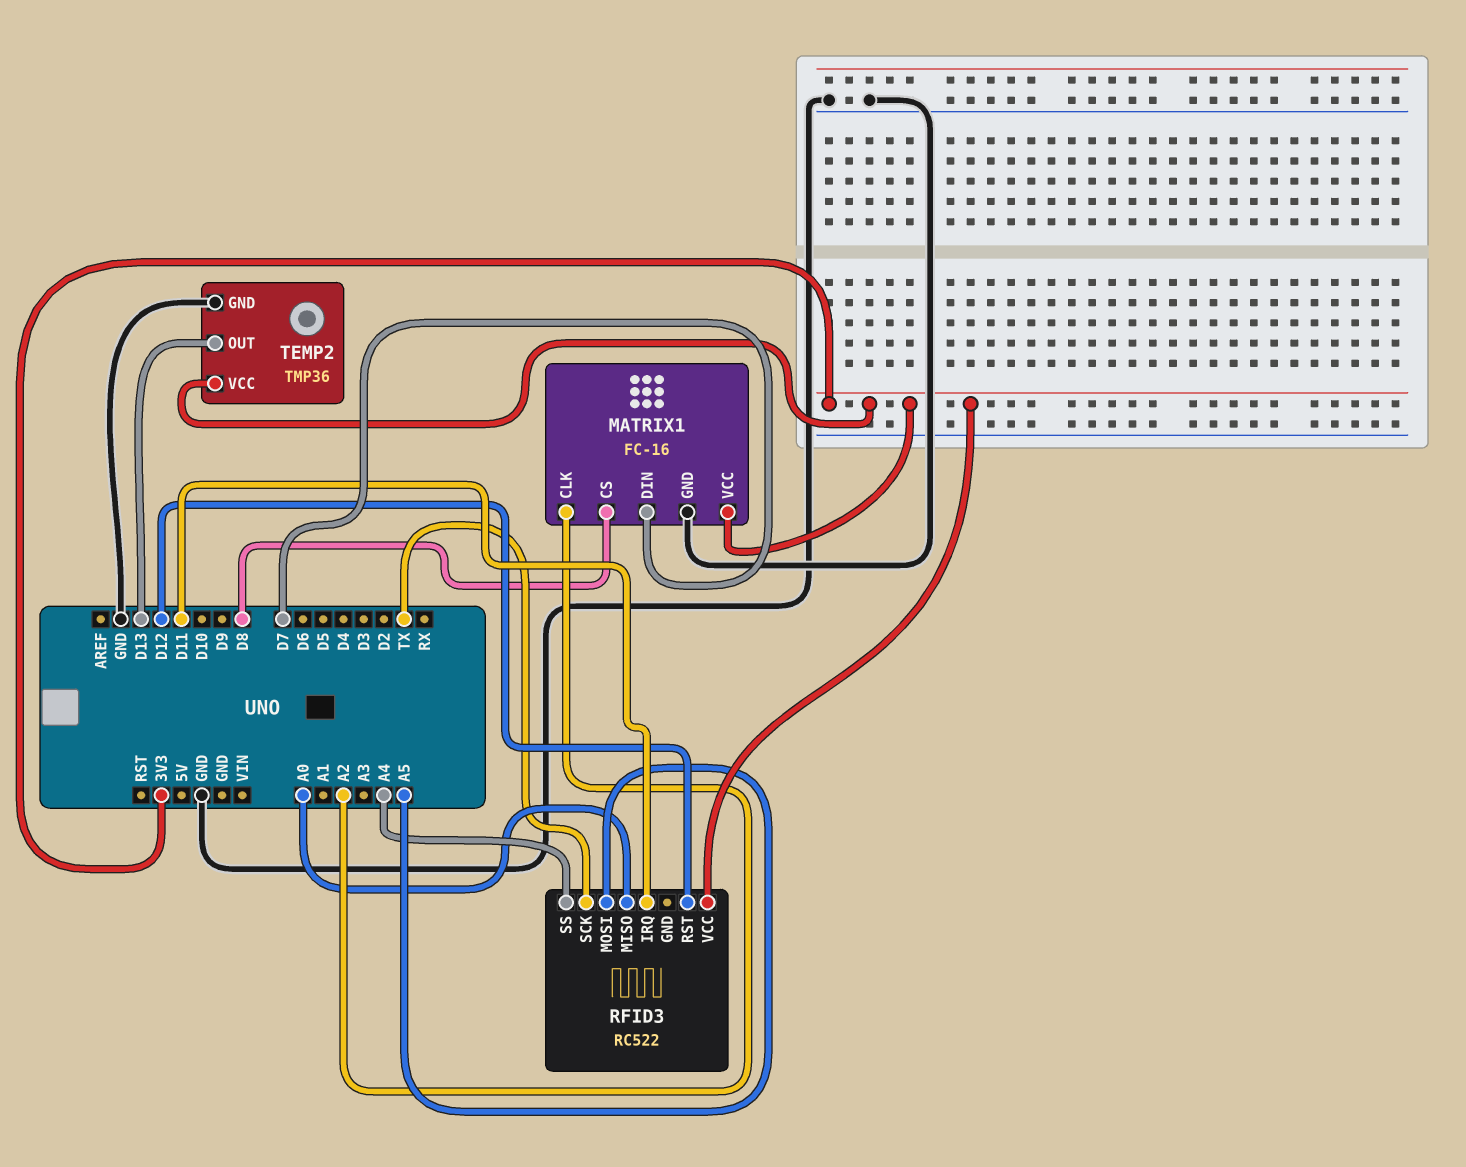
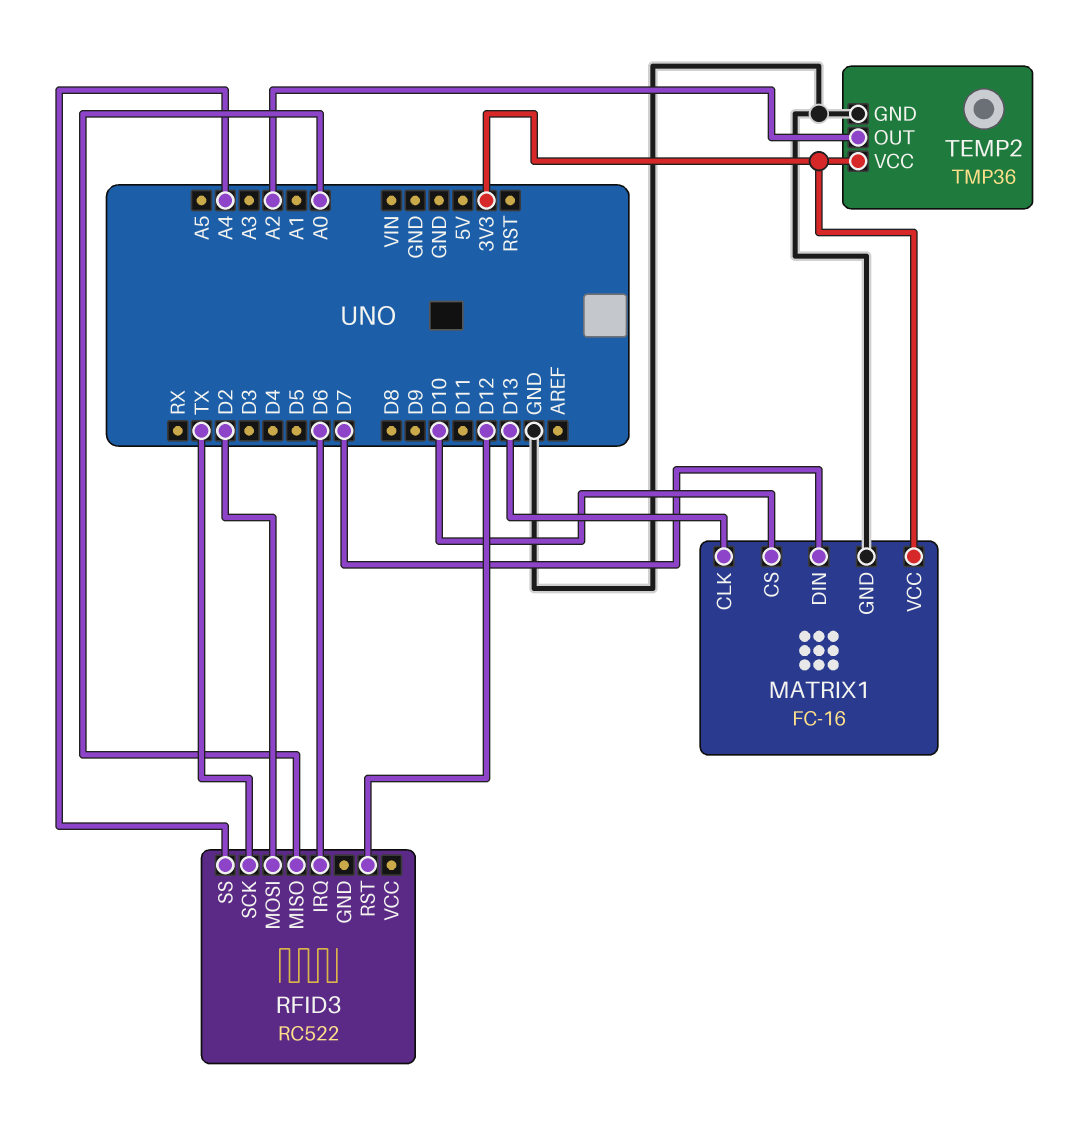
MATRIX1 pin CLK: A2 -> D13
MATRIX1 pin CS: D8 -> D10
RFID3 pin IRQ: D11 -> D6
RFID3 pin MOSI: A5 -> D2
RFID3 pin VCC: 3V3 -> none
TEMP2 pin OUT: D13 -> A2

